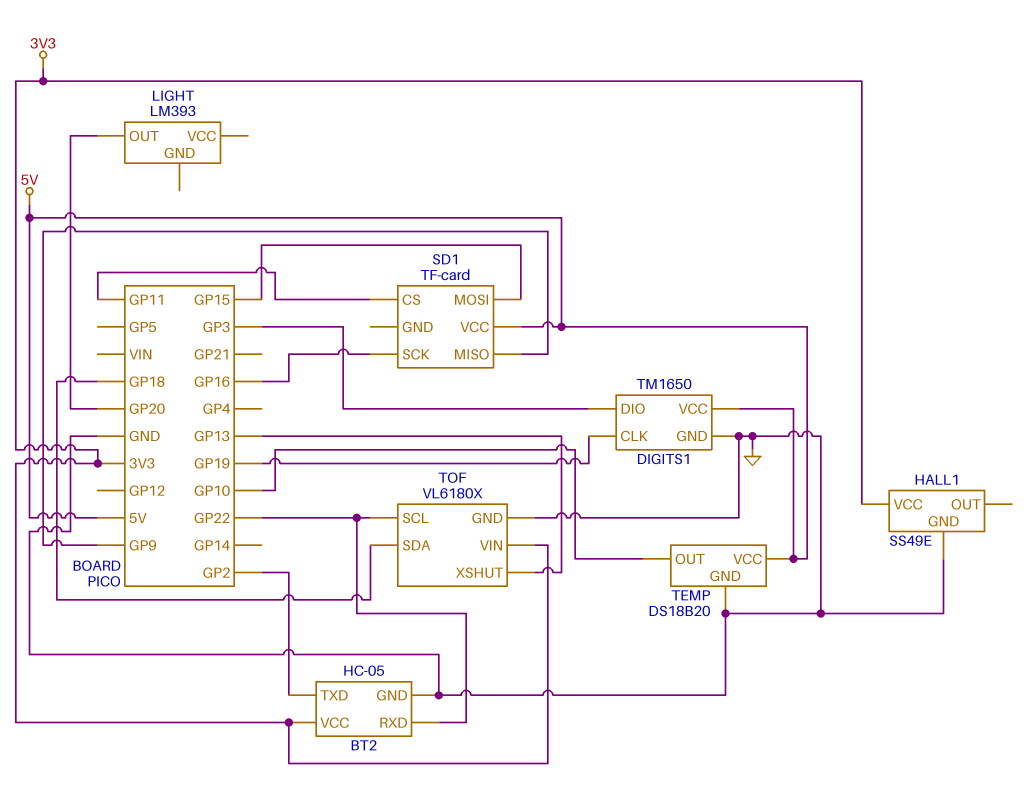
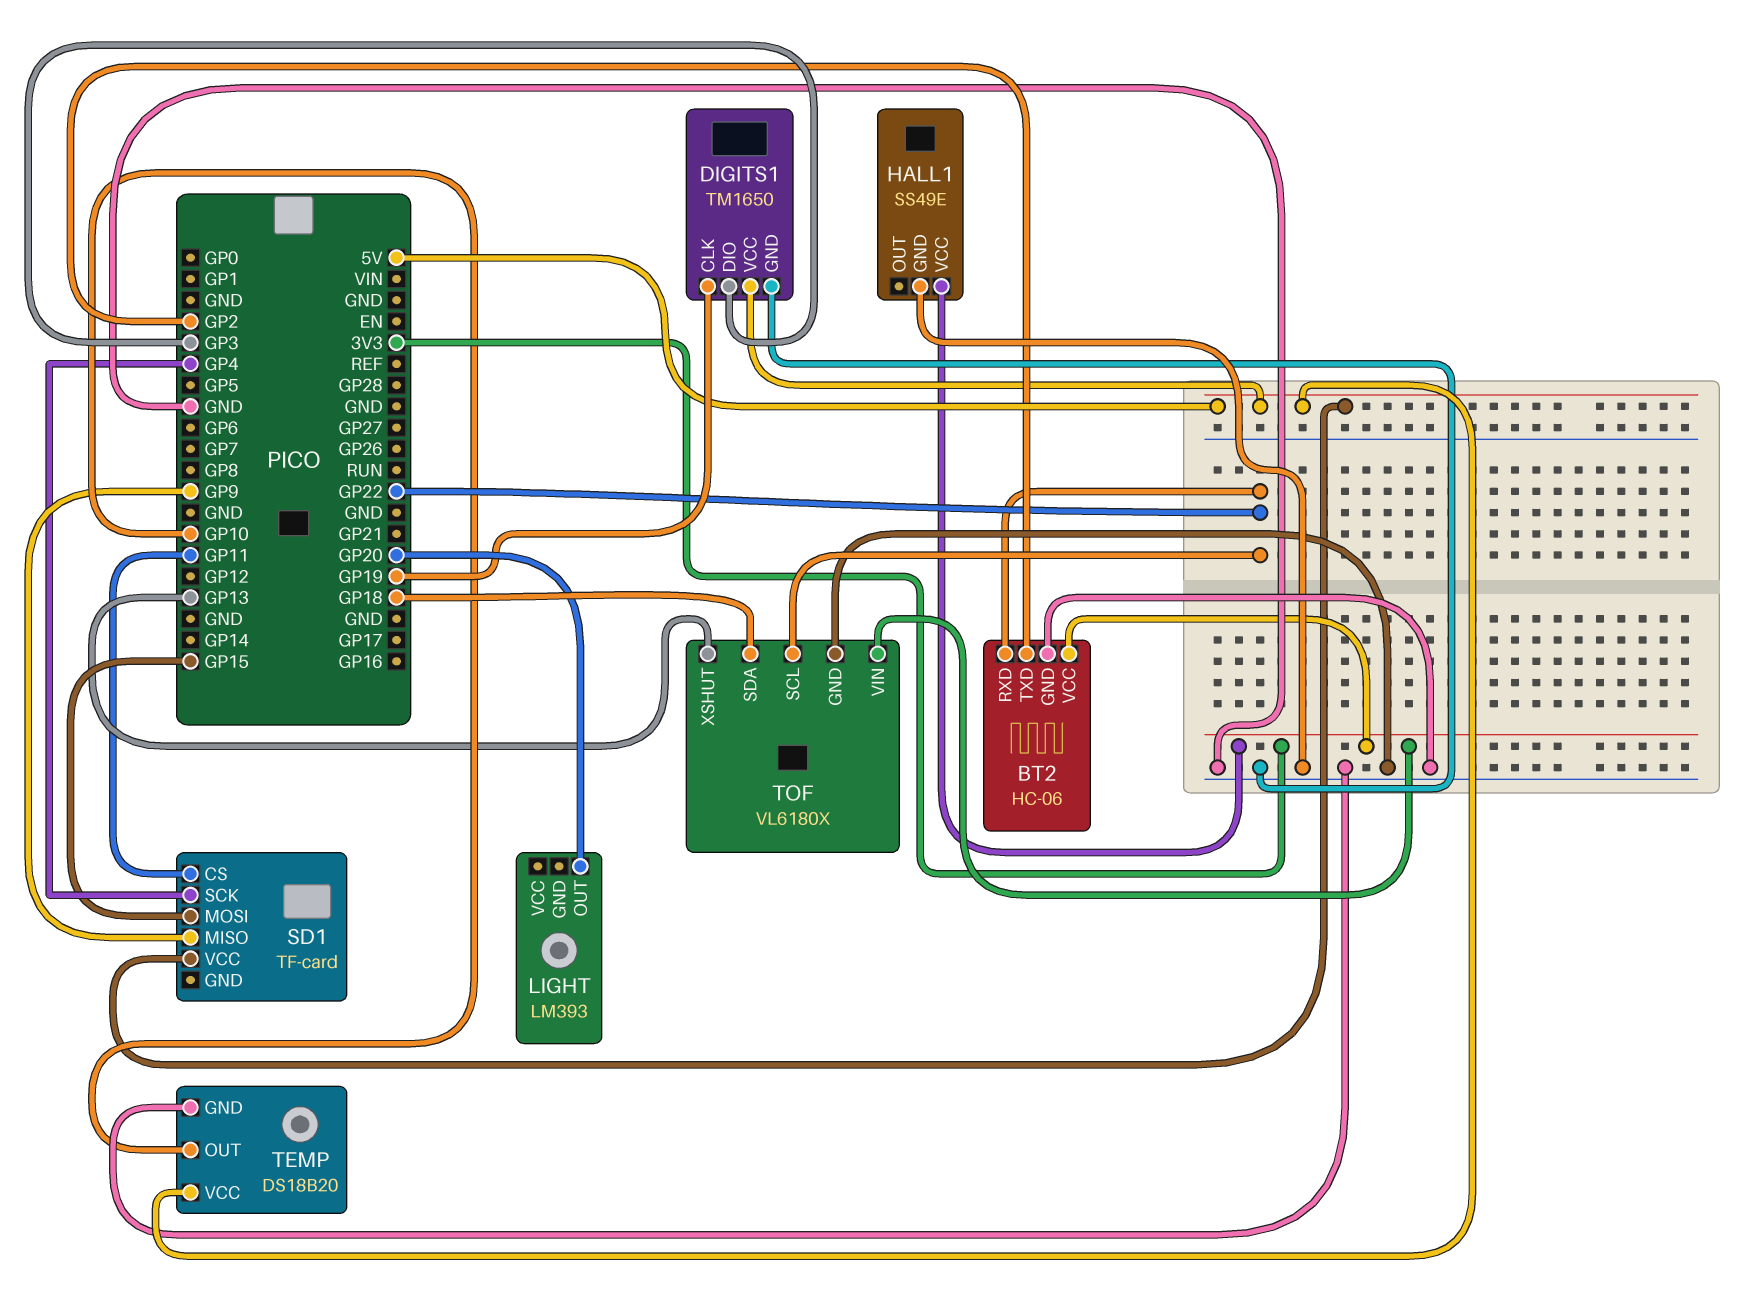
BT2: HC-05 -> HC-06
SD1 pin SCK: GP16 -> GP4

